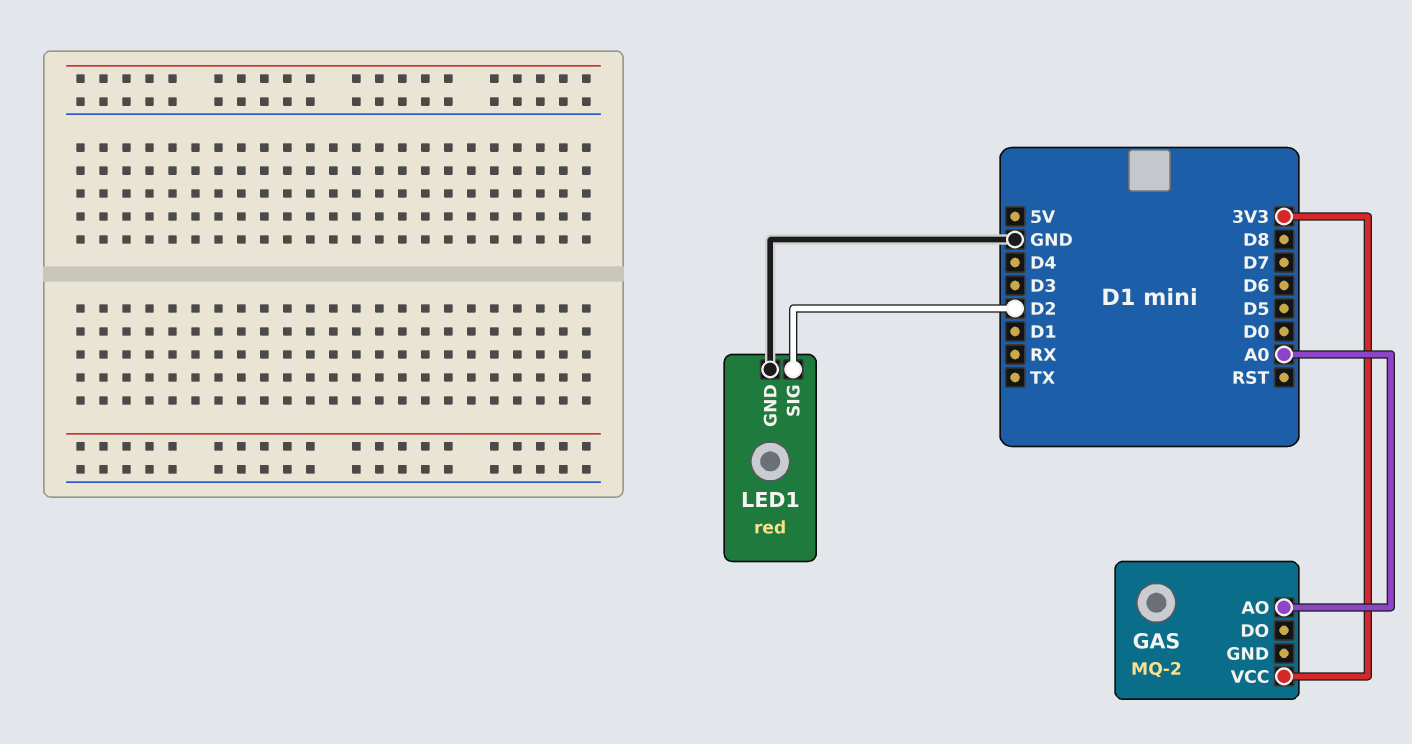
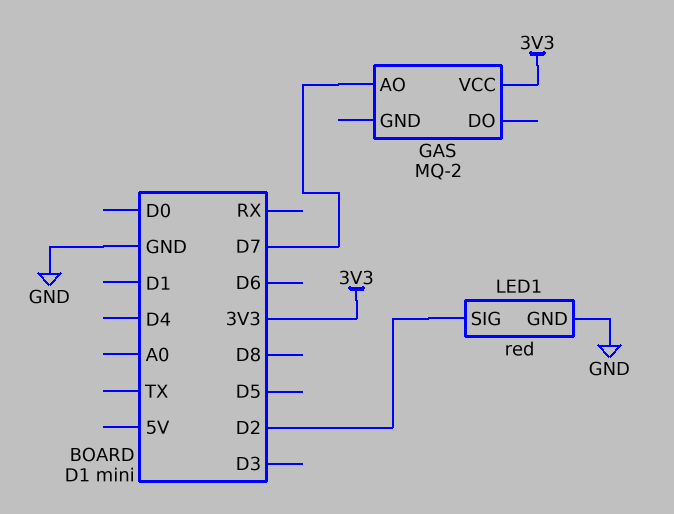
GAS pin AO: A0 -> D7

